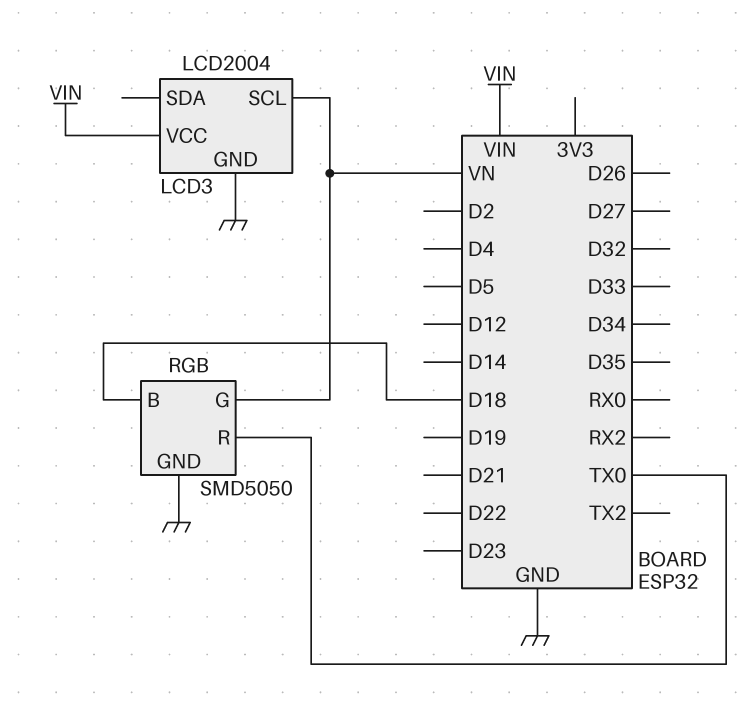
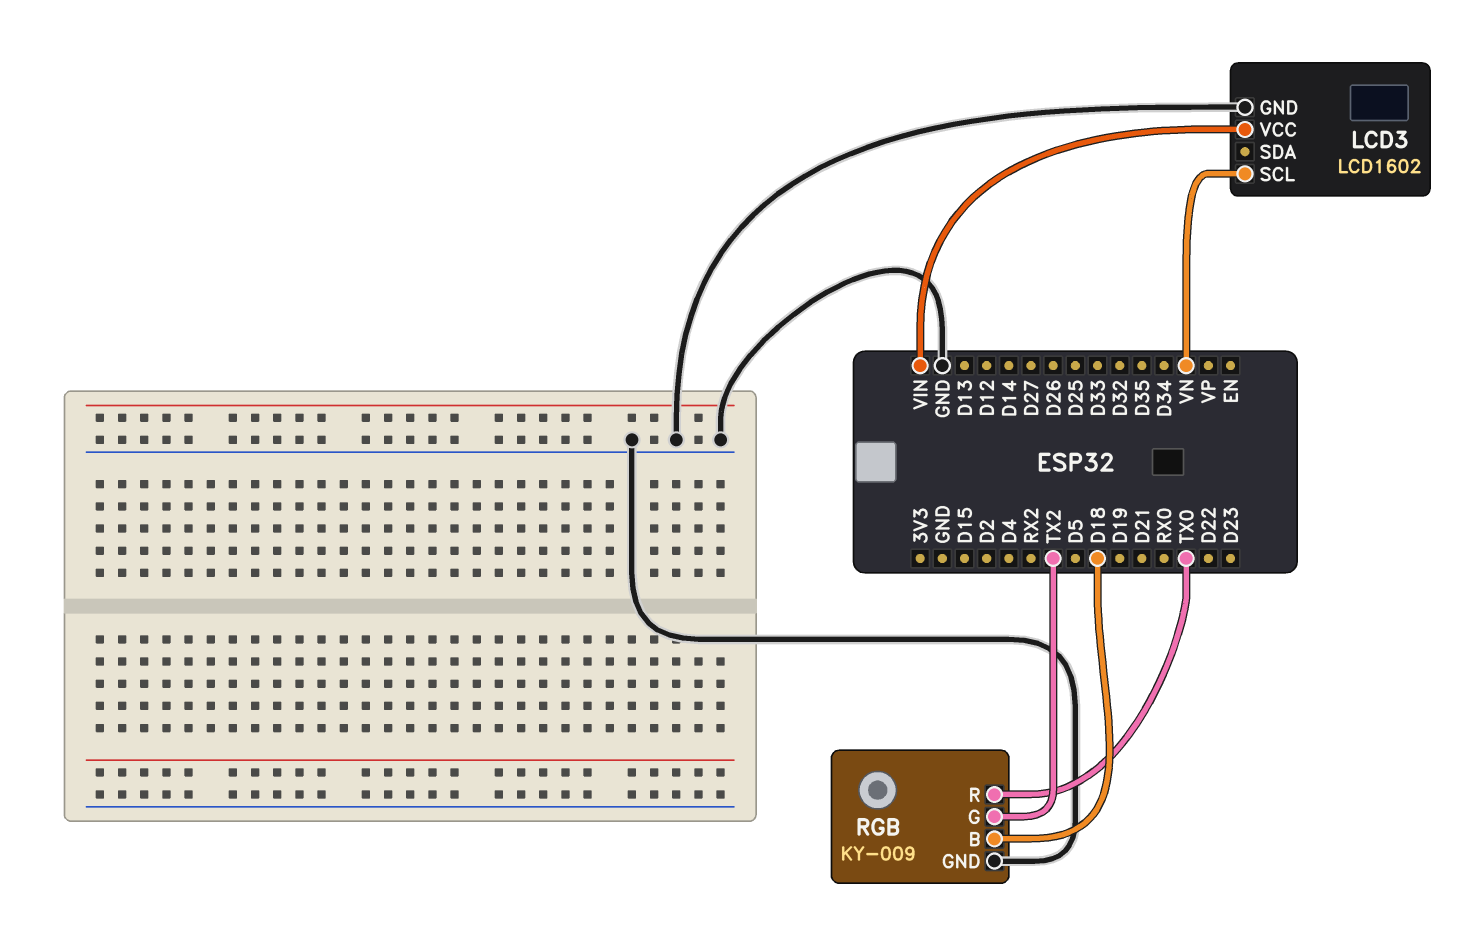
LCD3: LCD2004 -> LCD1602
RGB: SMD5050 -> KY-009
RGB pin G: VN -> TX2

